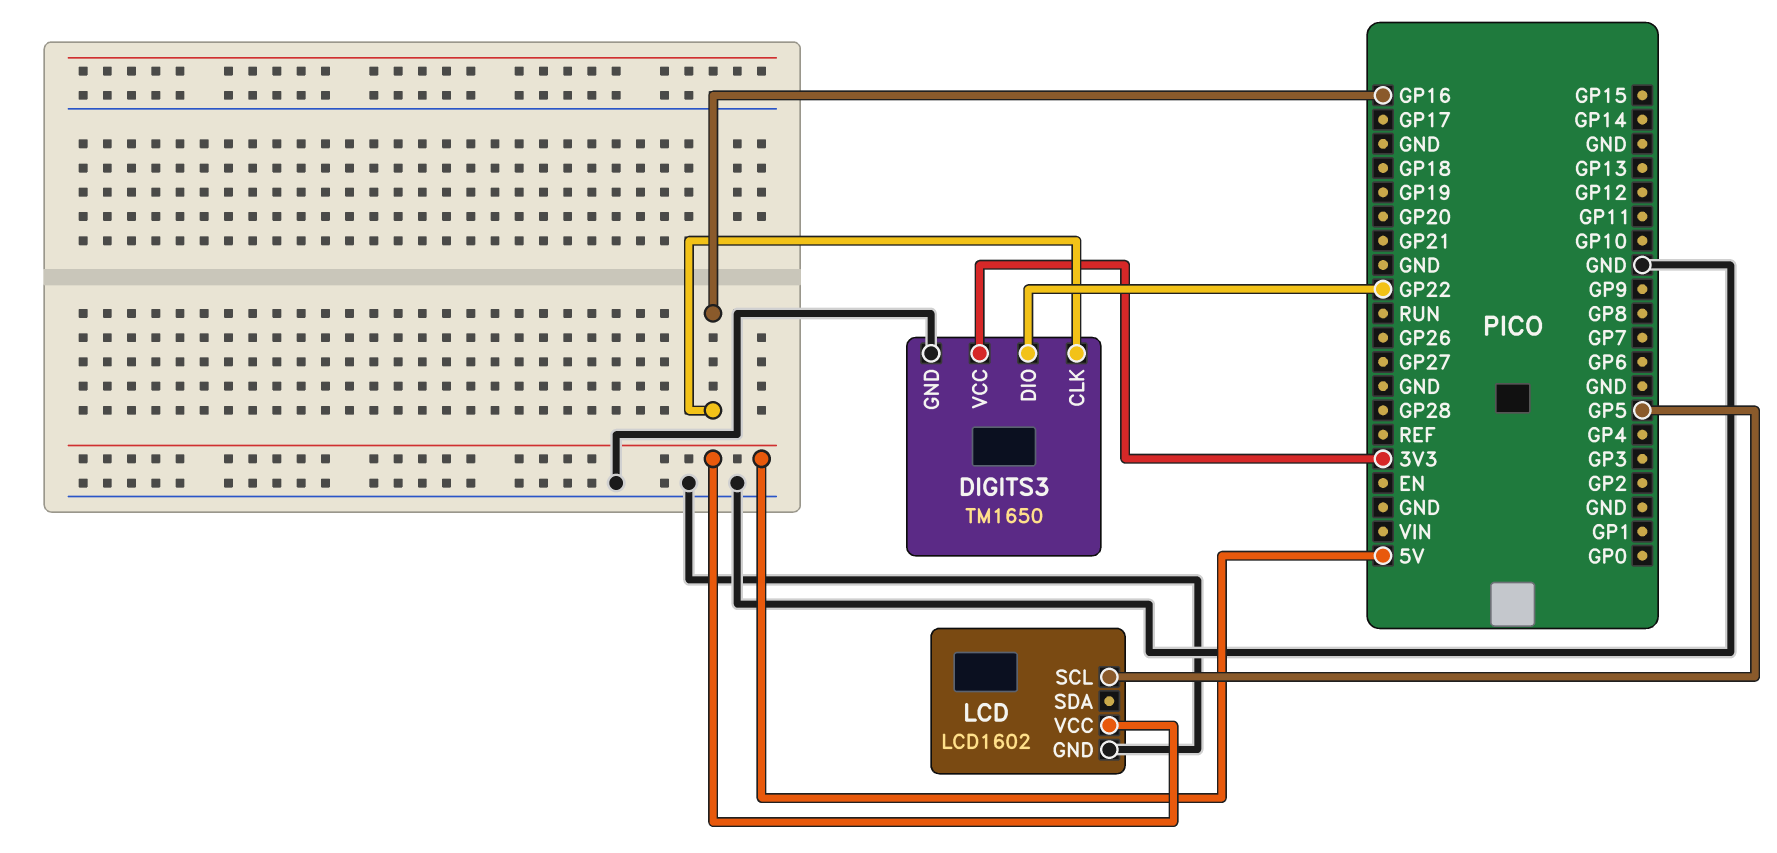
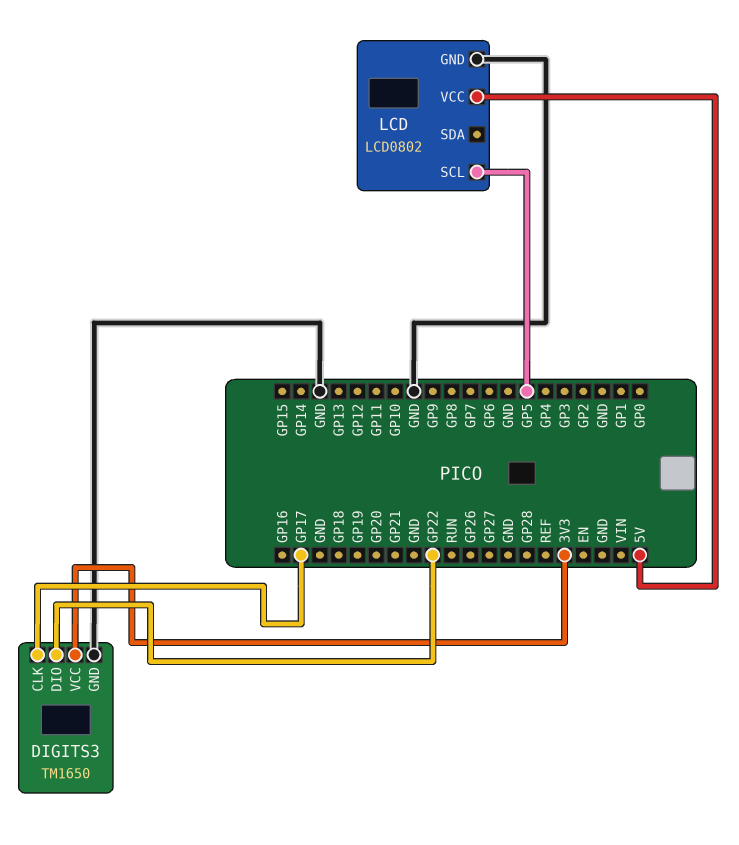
DIGITS3 pin CLK: GP16 -> GP17
LCD: LCD1602 -> LCD0802

